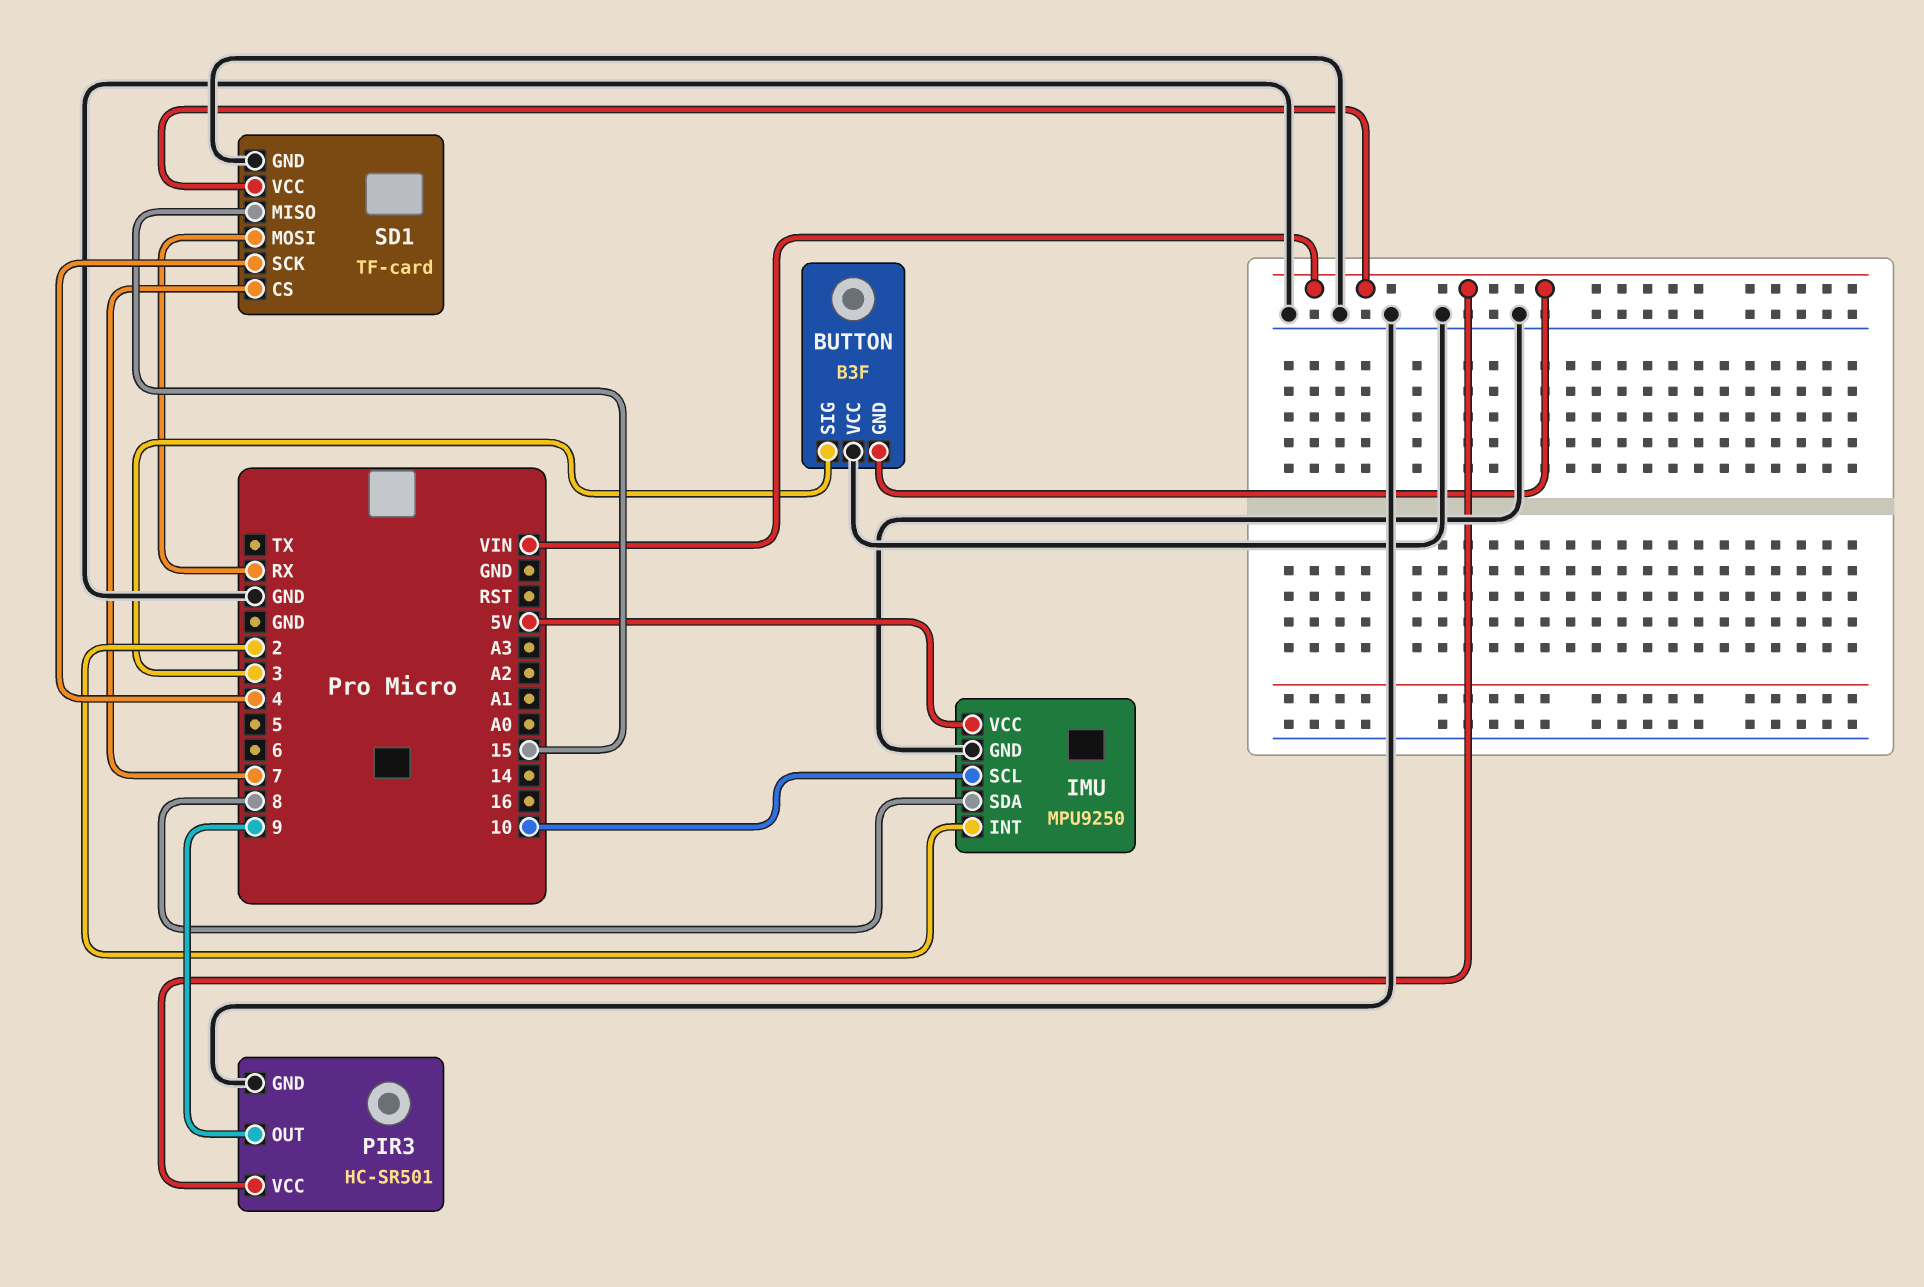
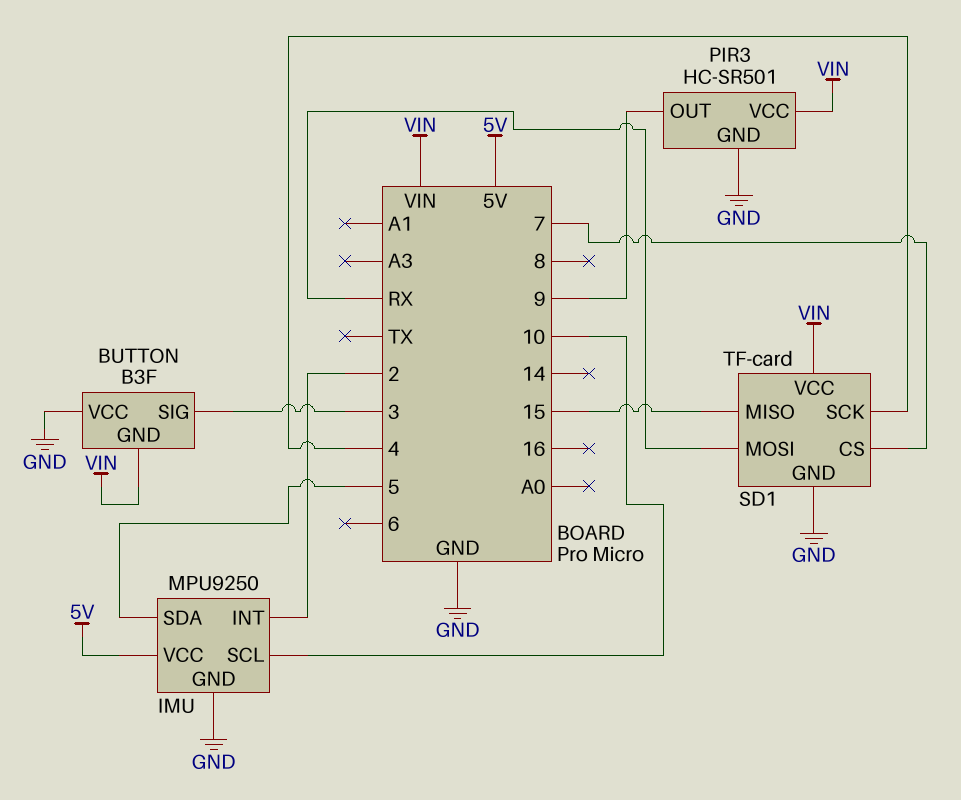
IMU pin SDA: 8 -> 5

